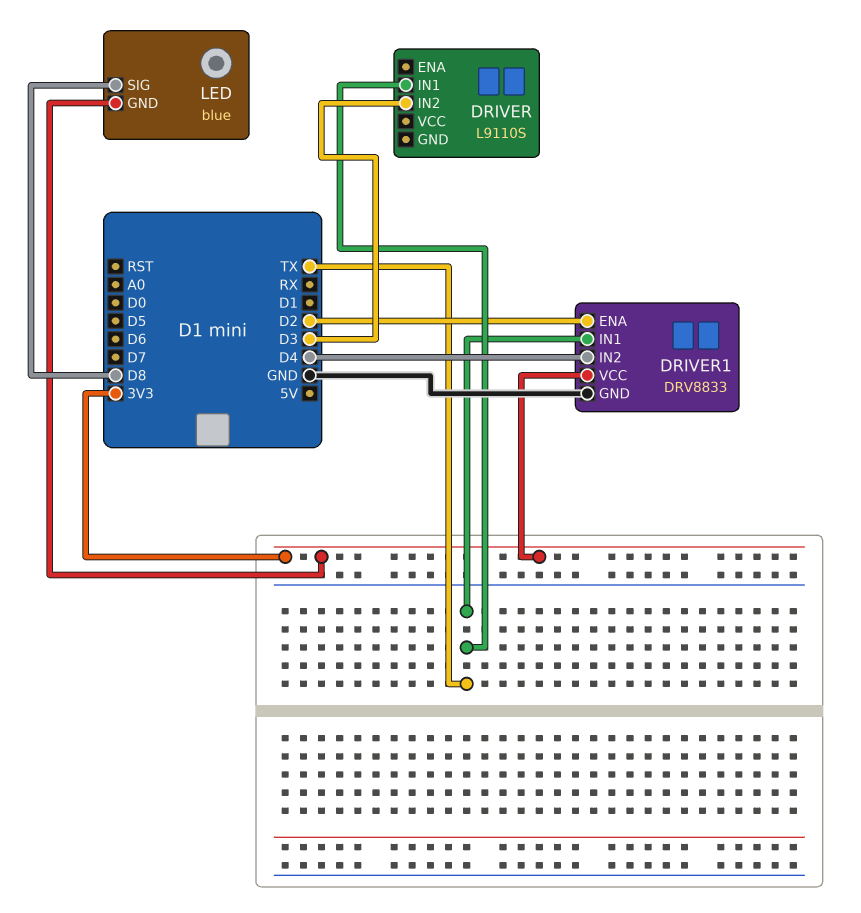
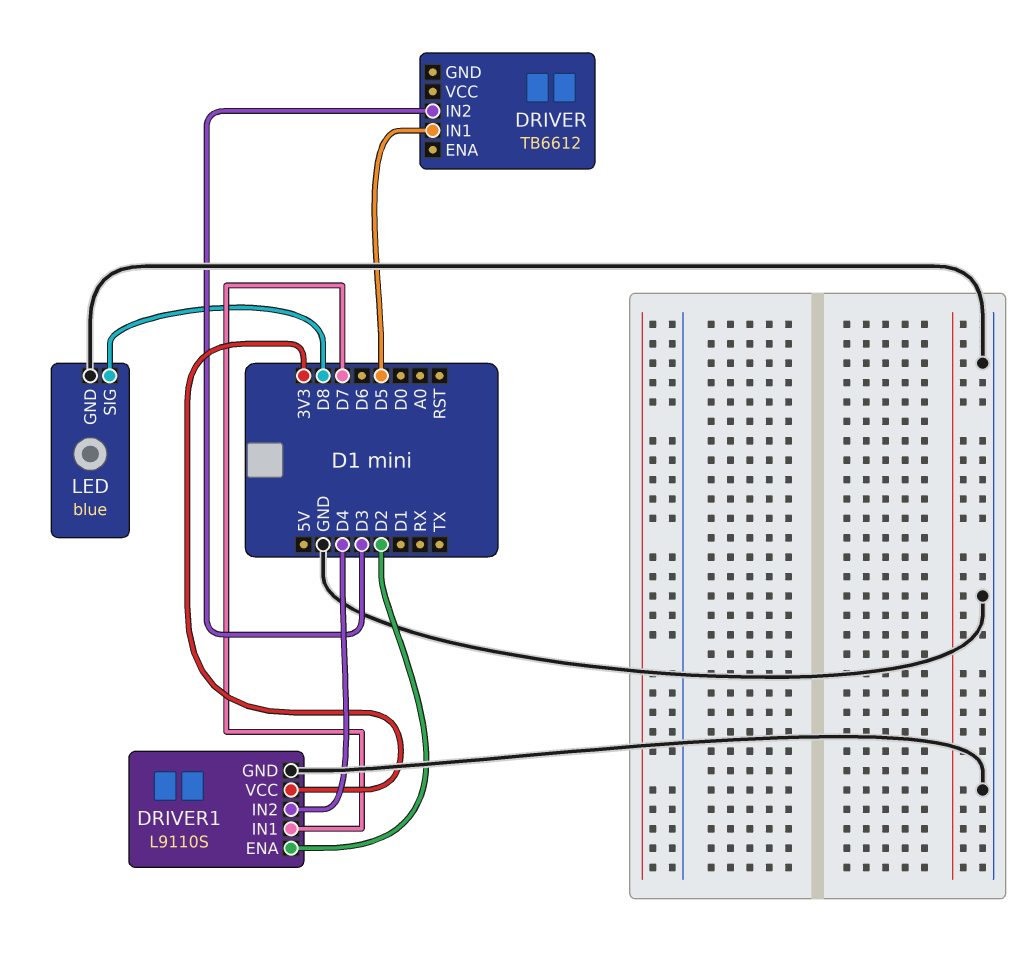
DRIVER: L9110S -> TB6612
DRIVER pin IN1: TX -> D5
DRIVER1: DRV8833 -> L9110S
DRIVER1 pin IN1: TX -> D7
LED pin GND: 3V3 -> GND

